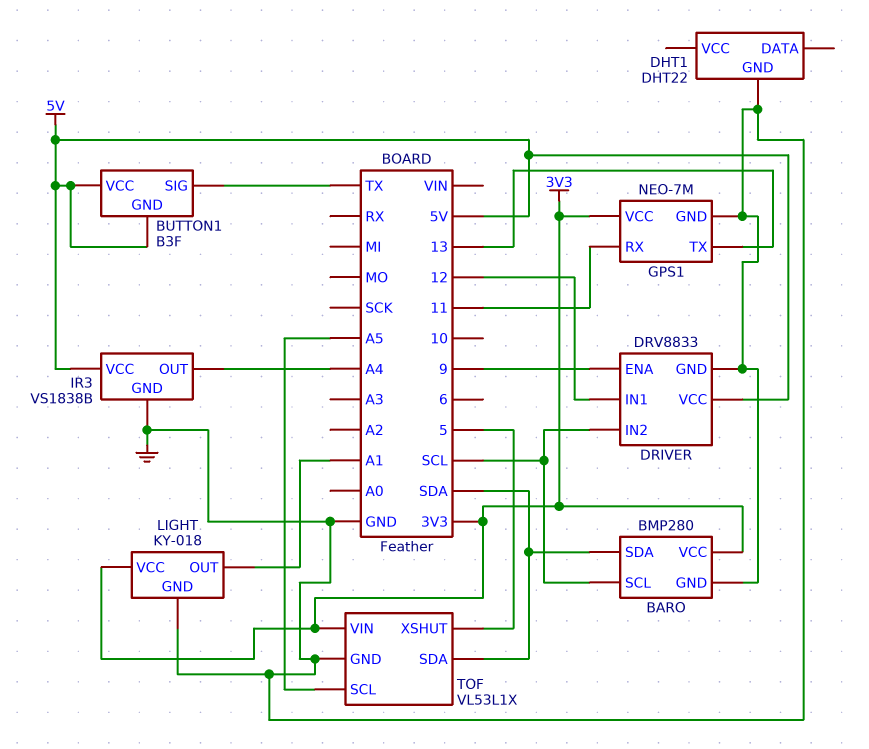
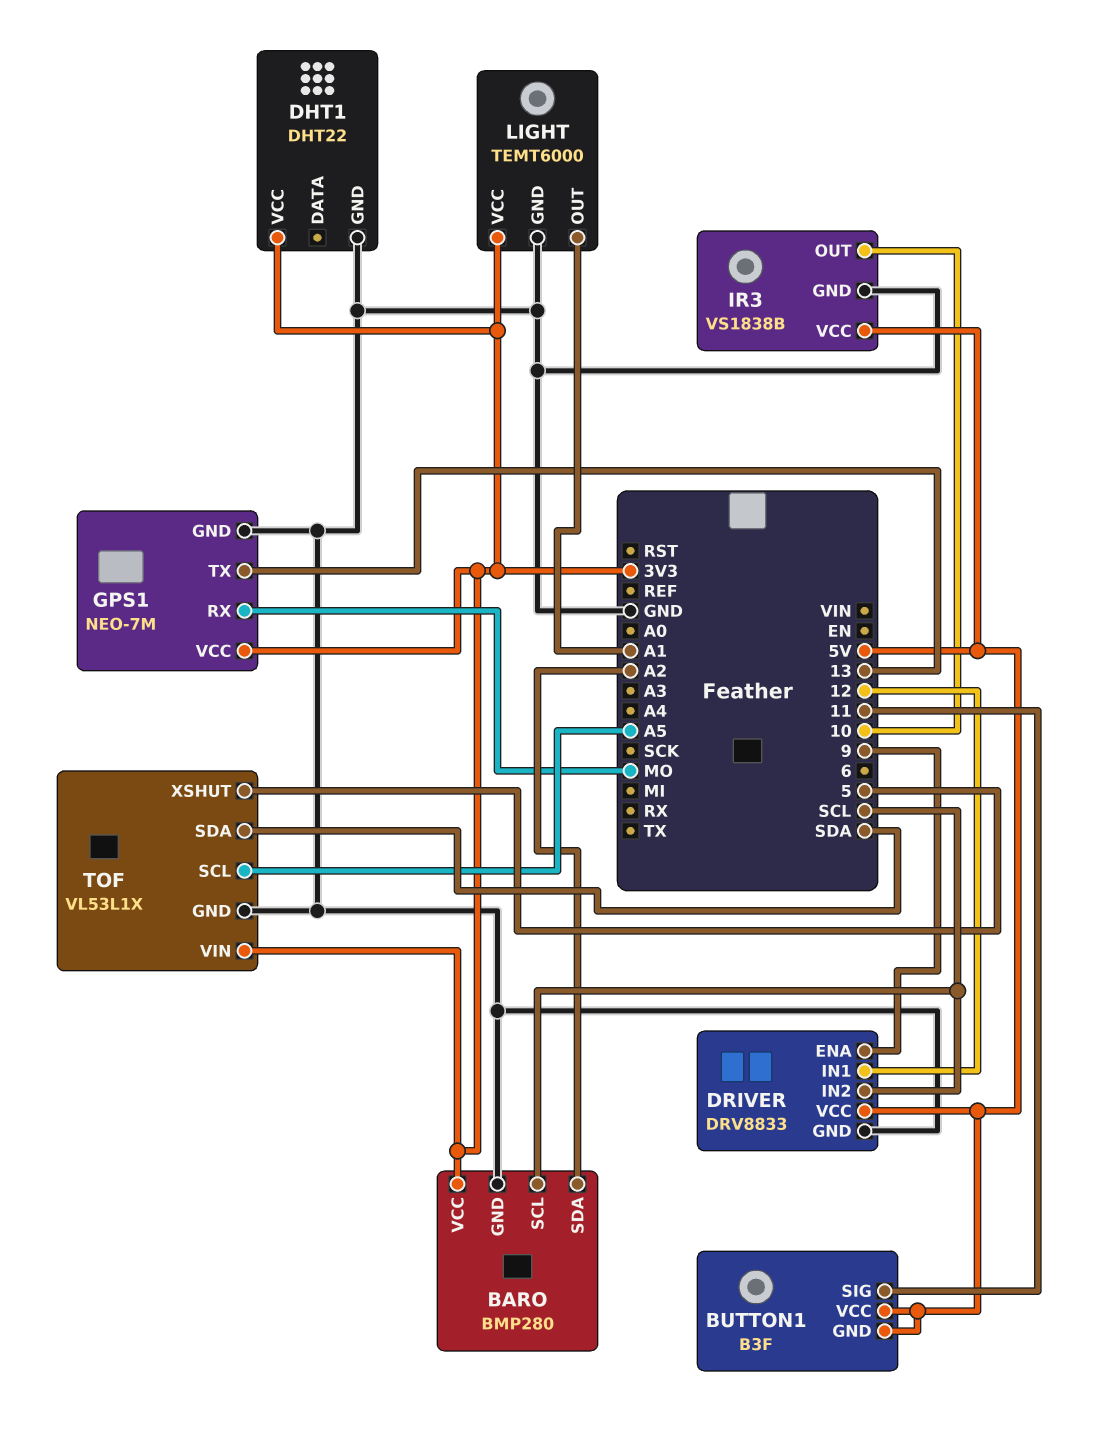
BARO pin SDA: SDA -> A2
BUTTON1 pin SIG: TX -> 11
DHT1 pin VCC: none -> 3V3
GPS1 pin RX: 11 -> MO
IR3 pin OUT: A4 -> 10
LIGHT: KY-018 -> TEMT6000

